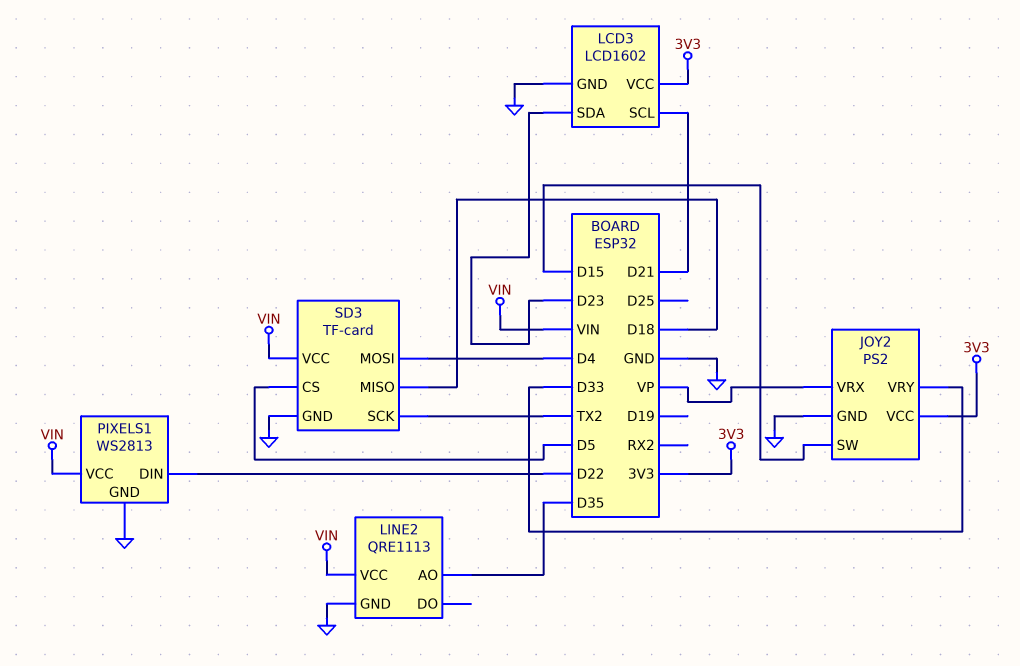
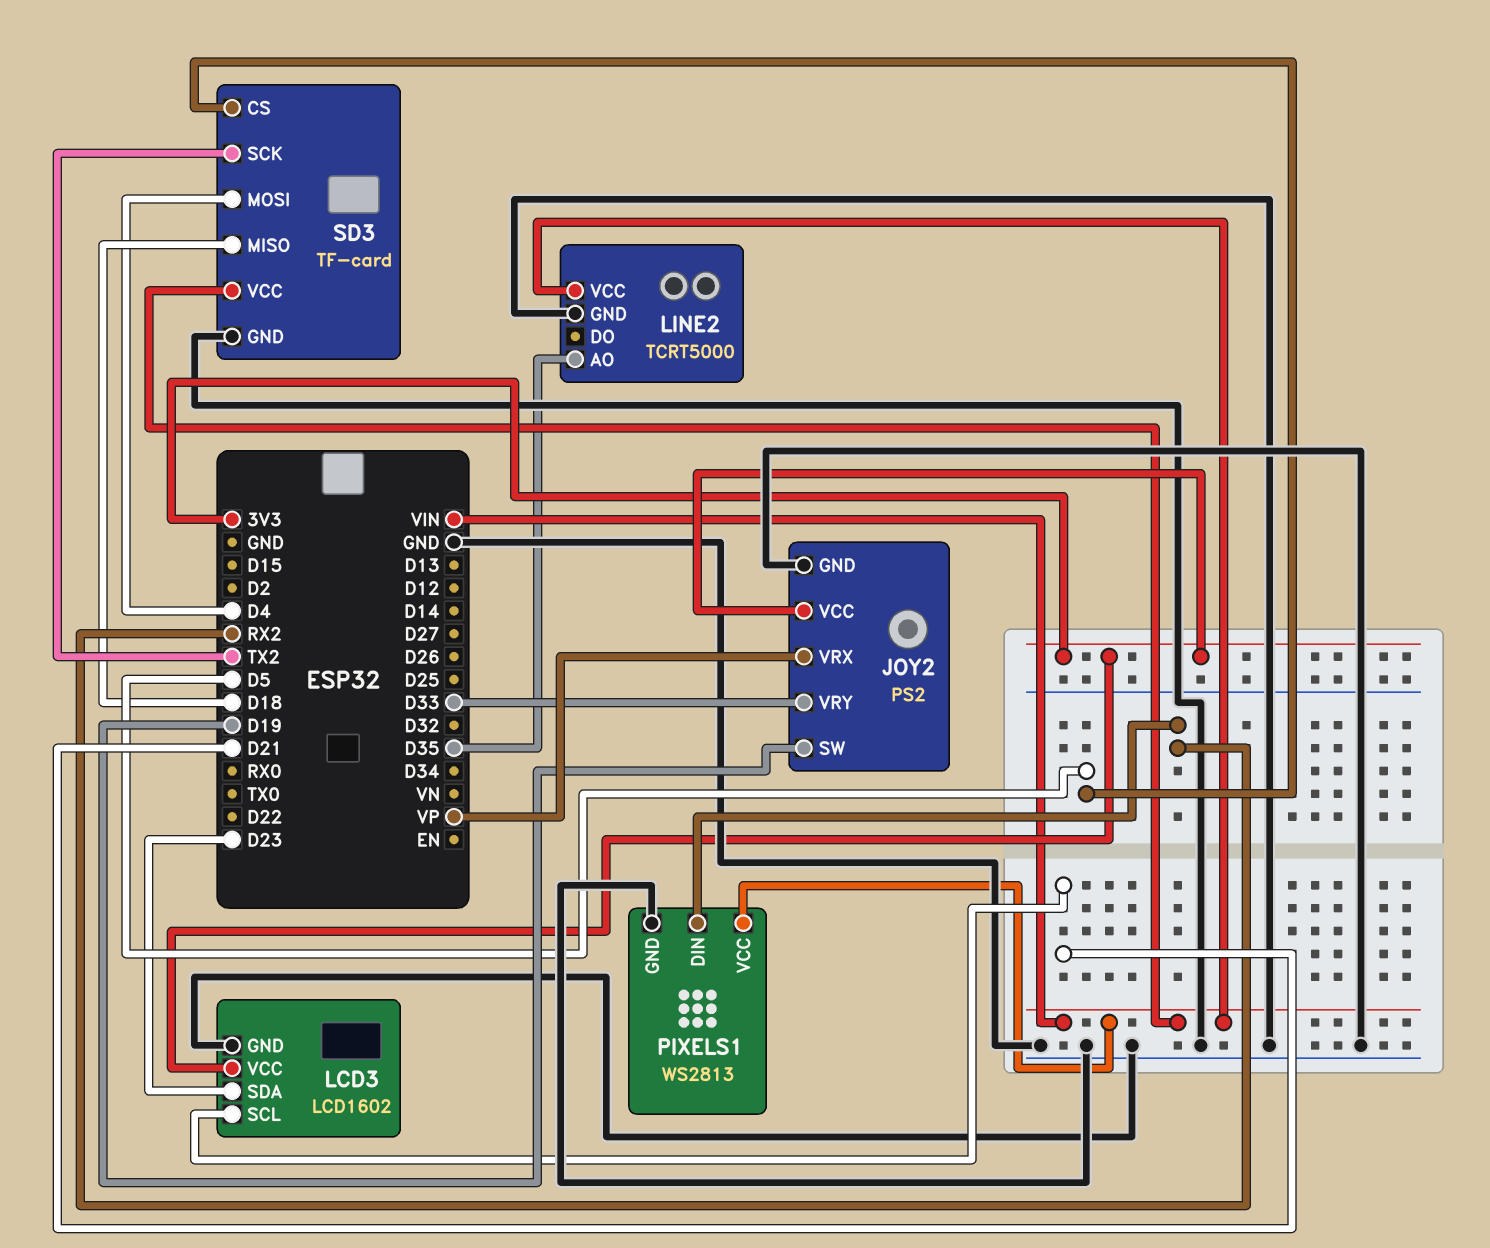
JOY2 pin SW: D15 -> D19
LINE2: QRE1113 -> TCRT5000
PIXELS1 pin DIN: D22 -> RX2

